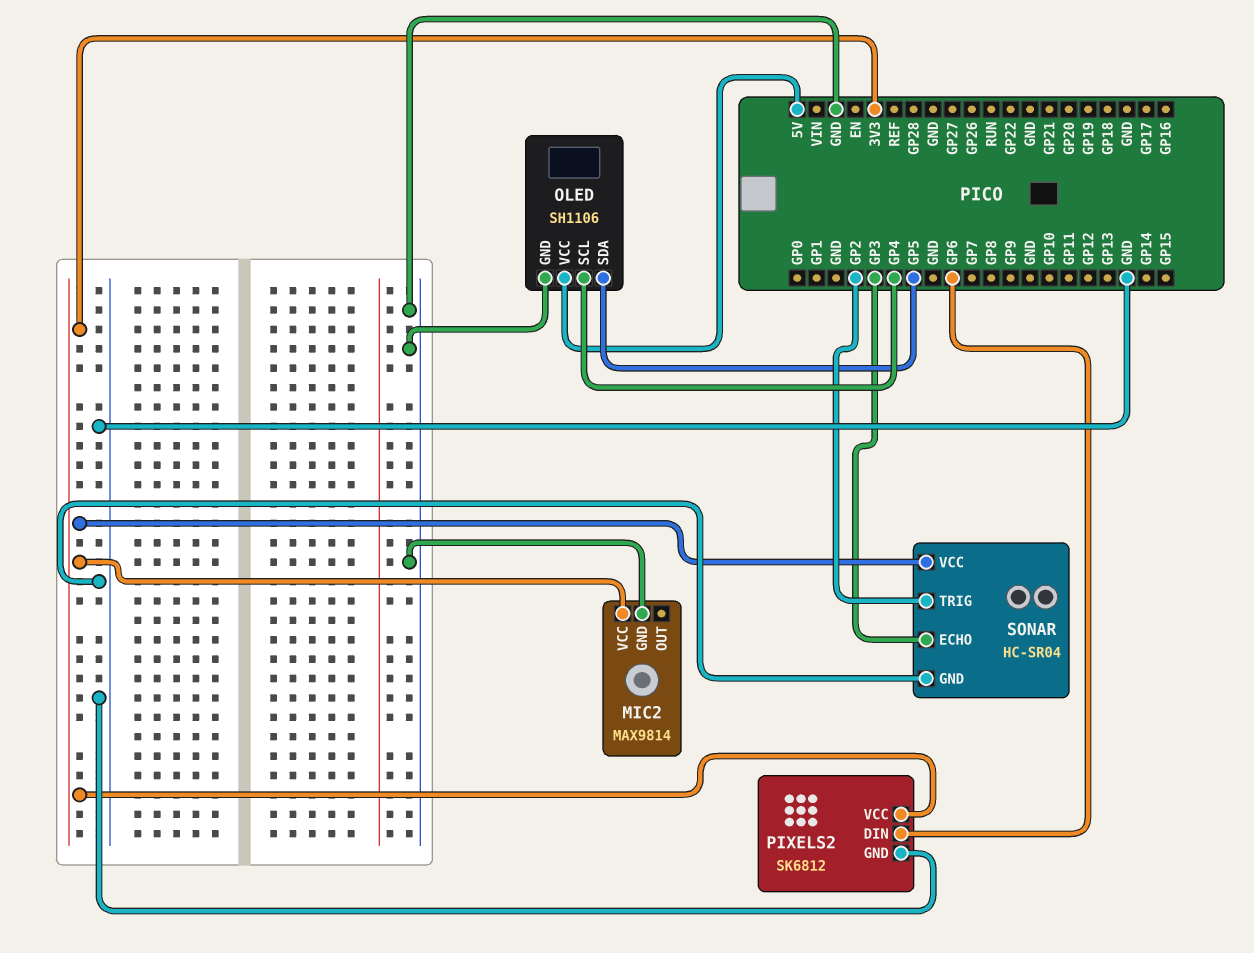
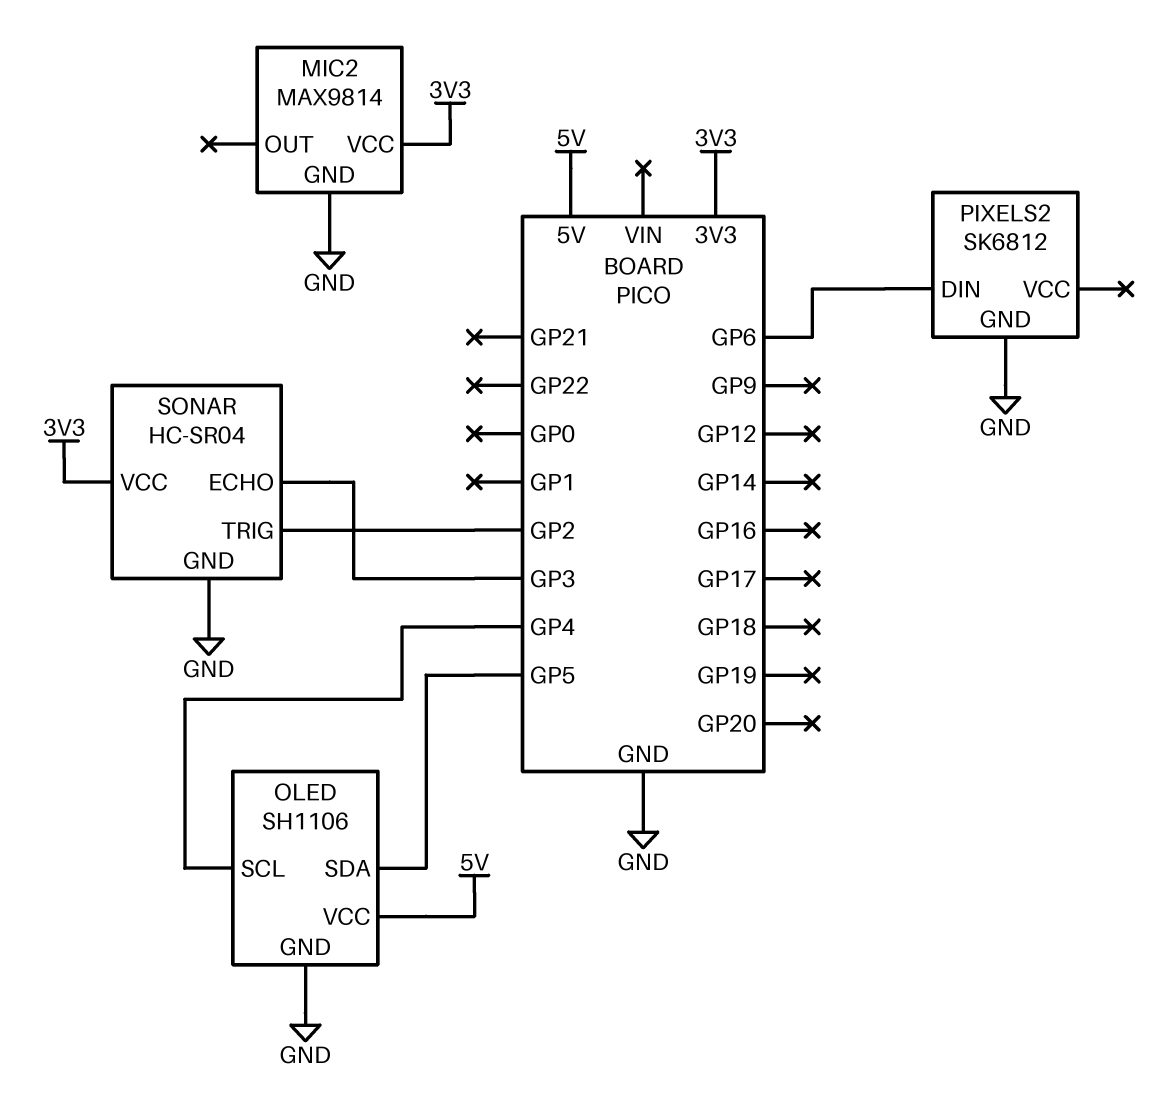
PIXELS2 pin VCC: 3V3 -> none

